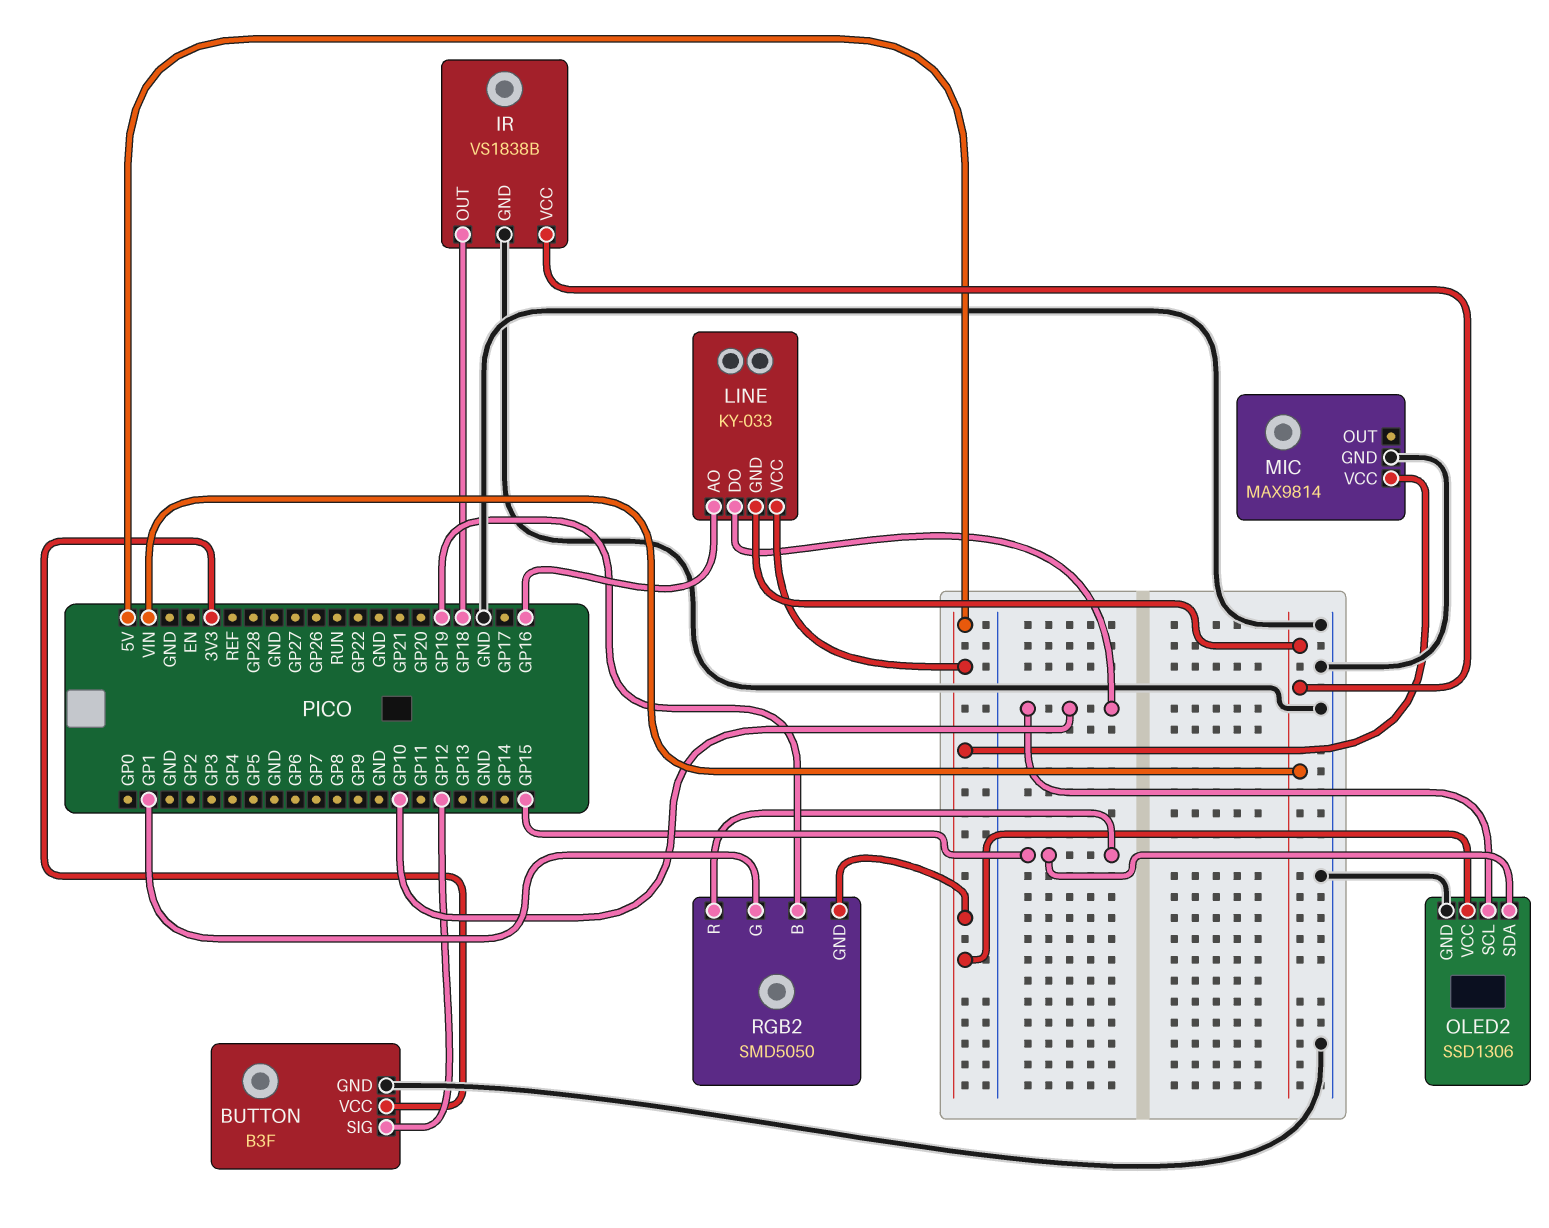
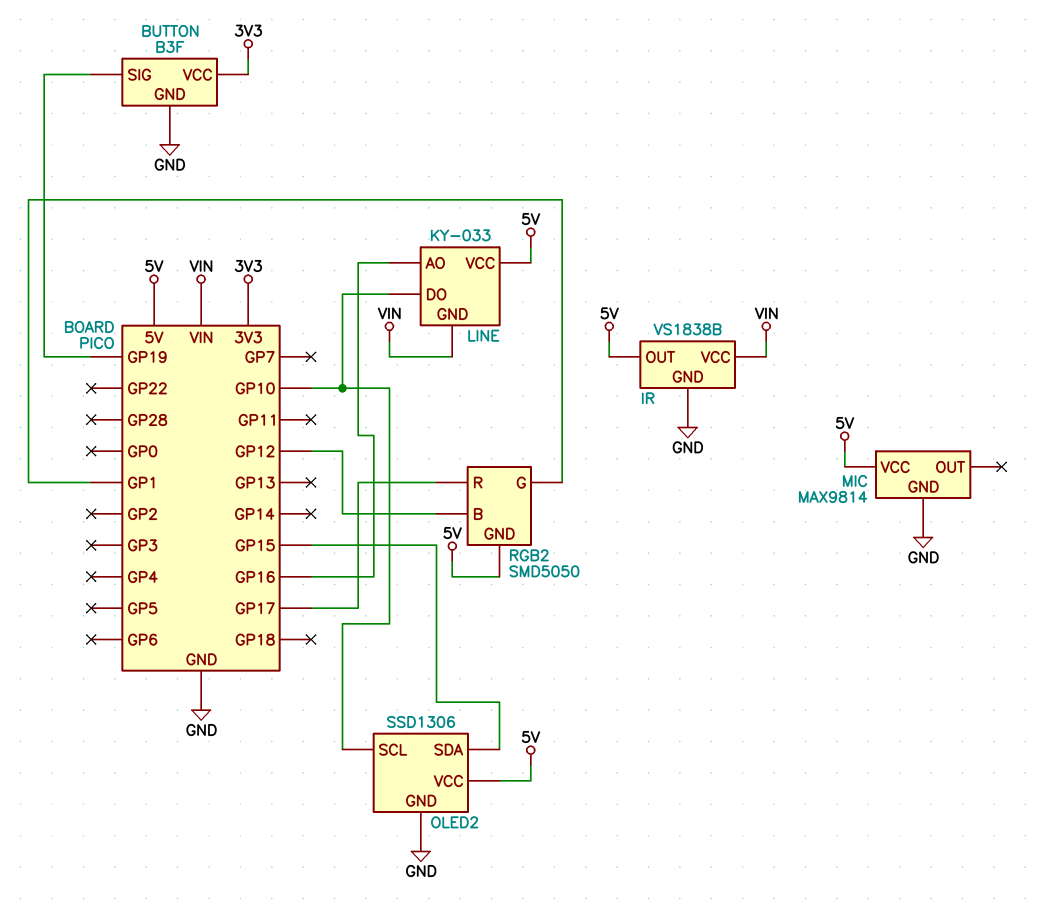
BUTTON pin SIG: GP12 -> GP19
IR pin OUT: GP18 -> 5V
RGB2 pin B: GP19 -> GP12
RGB2 pin R: GP15 -> GP17

